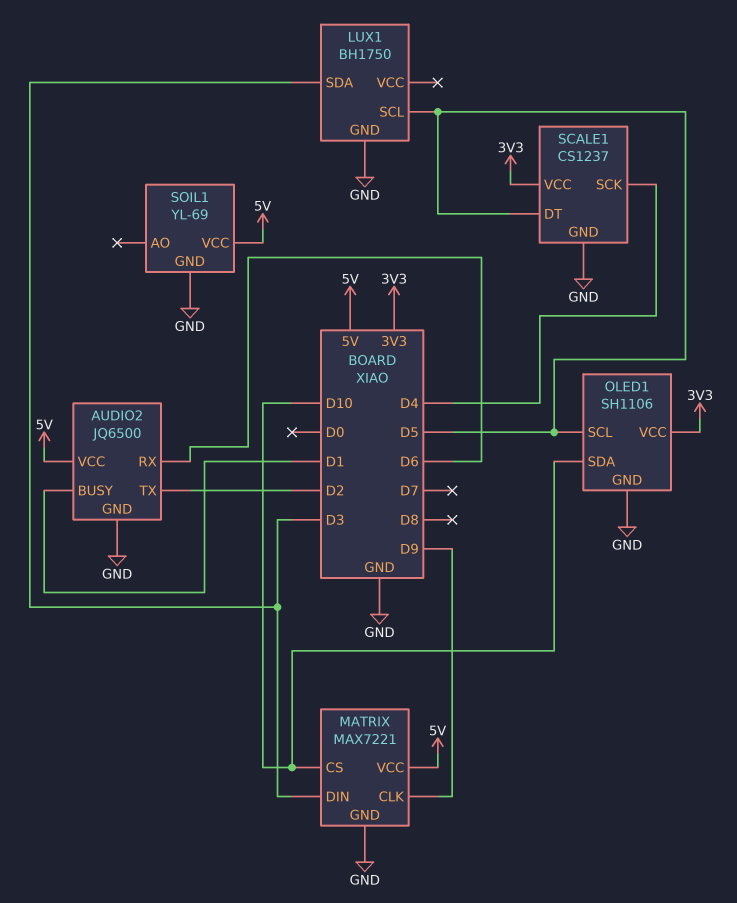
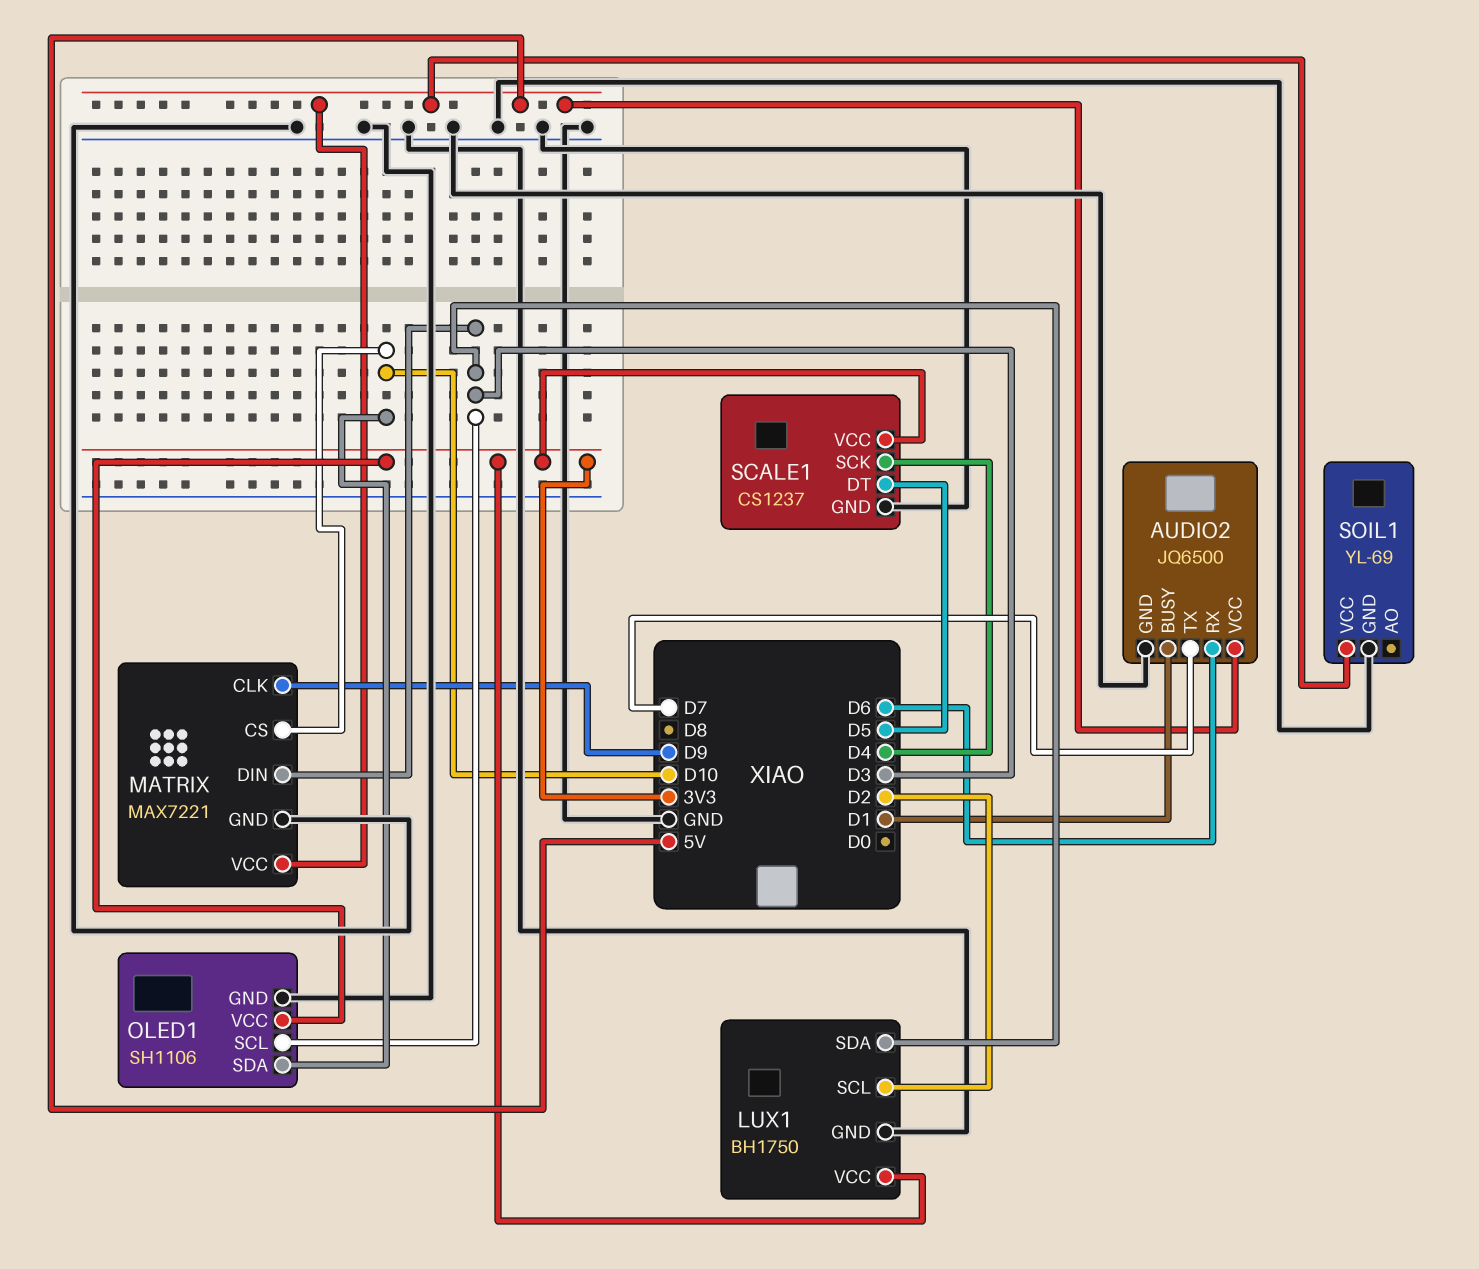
AUDIO2 pin TX: D2 -> D7
LUX1 pin SCL: D5 -> D2
LUX1 pin VCC: none -> 3V3
OLED1 pin SCL: D5 -> D3

